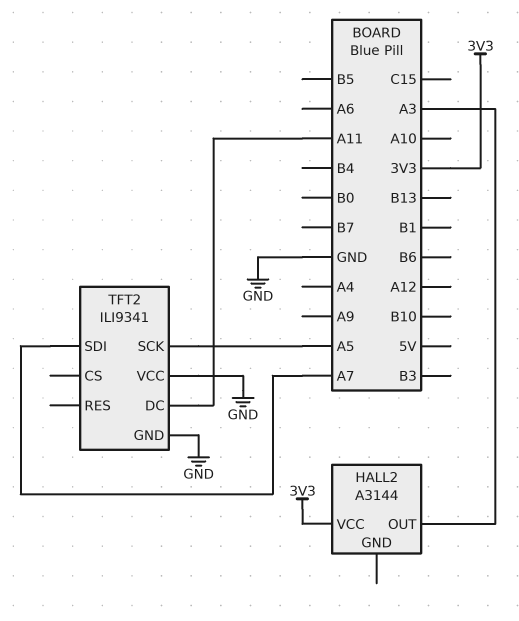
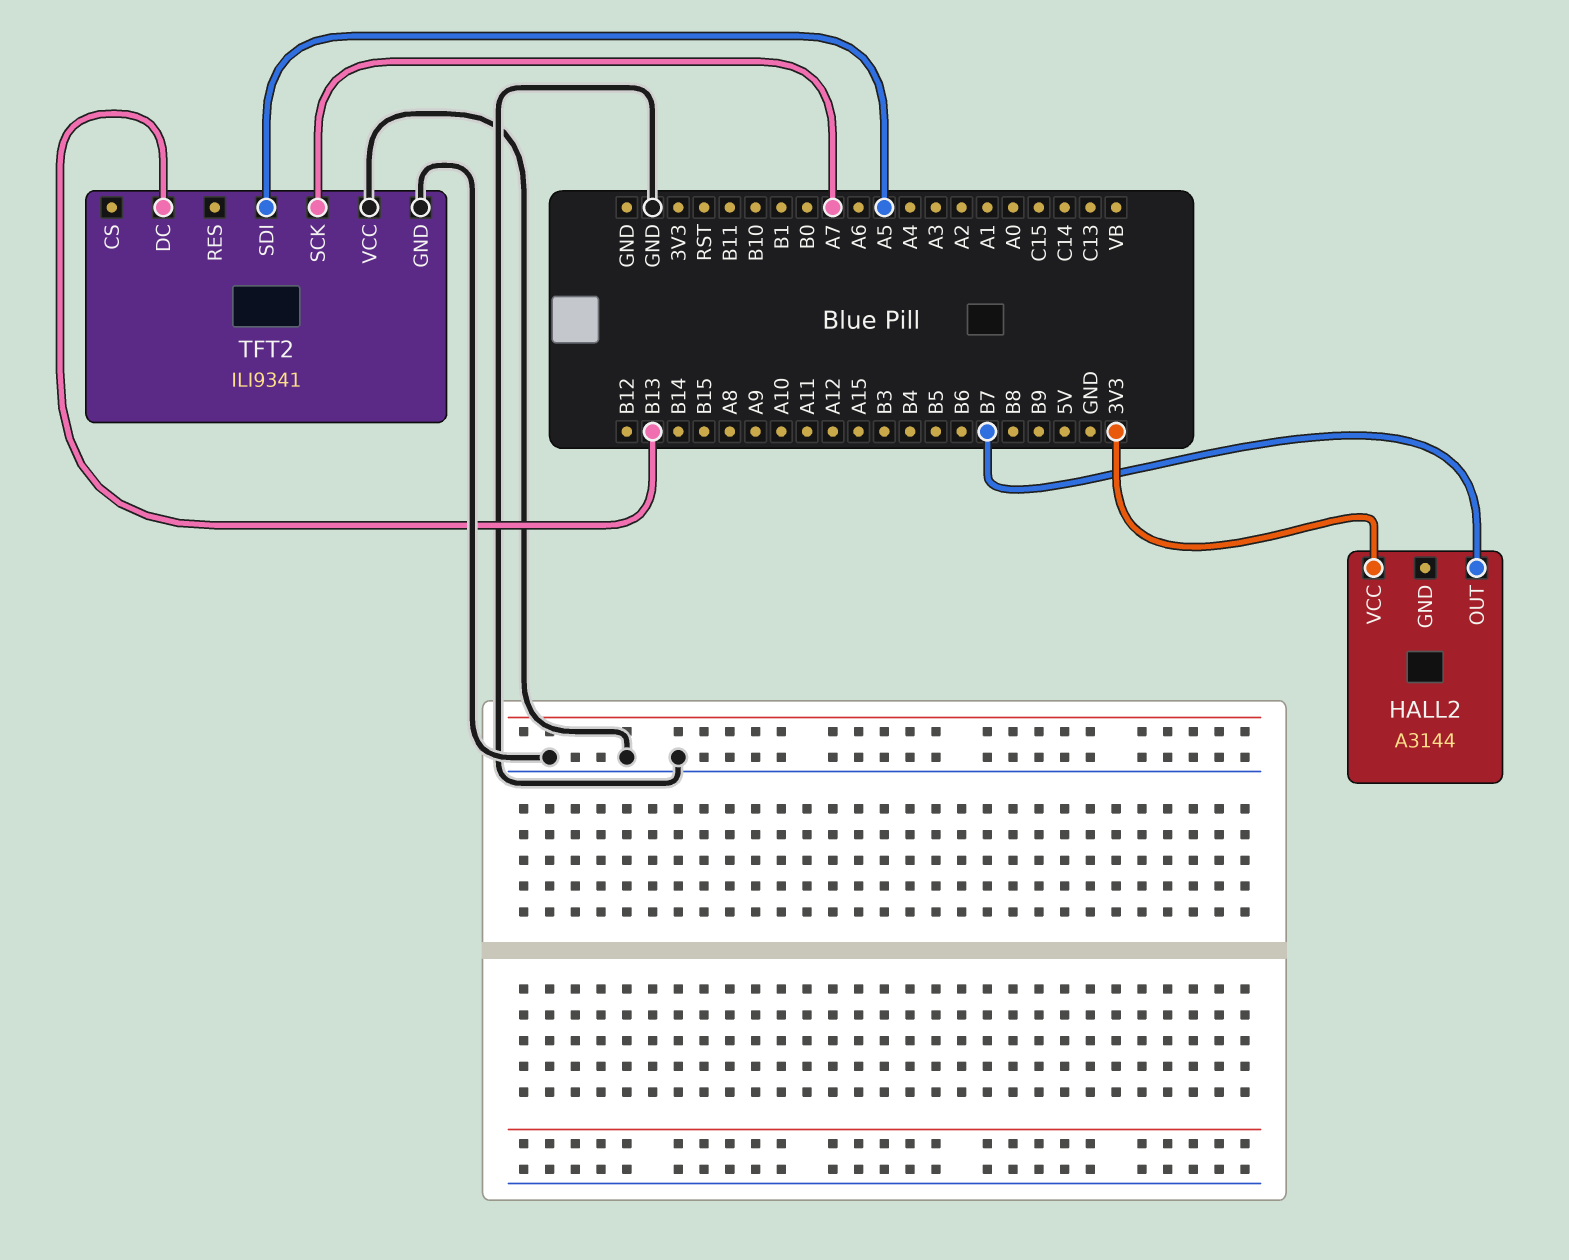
HALL2 pin OUT: A3 -> B7
TFT2 pin DC: A11 -> B13
TFT2 pin SCK: A5 -> A7
TFT2 pin SDI: A7 -> A5

